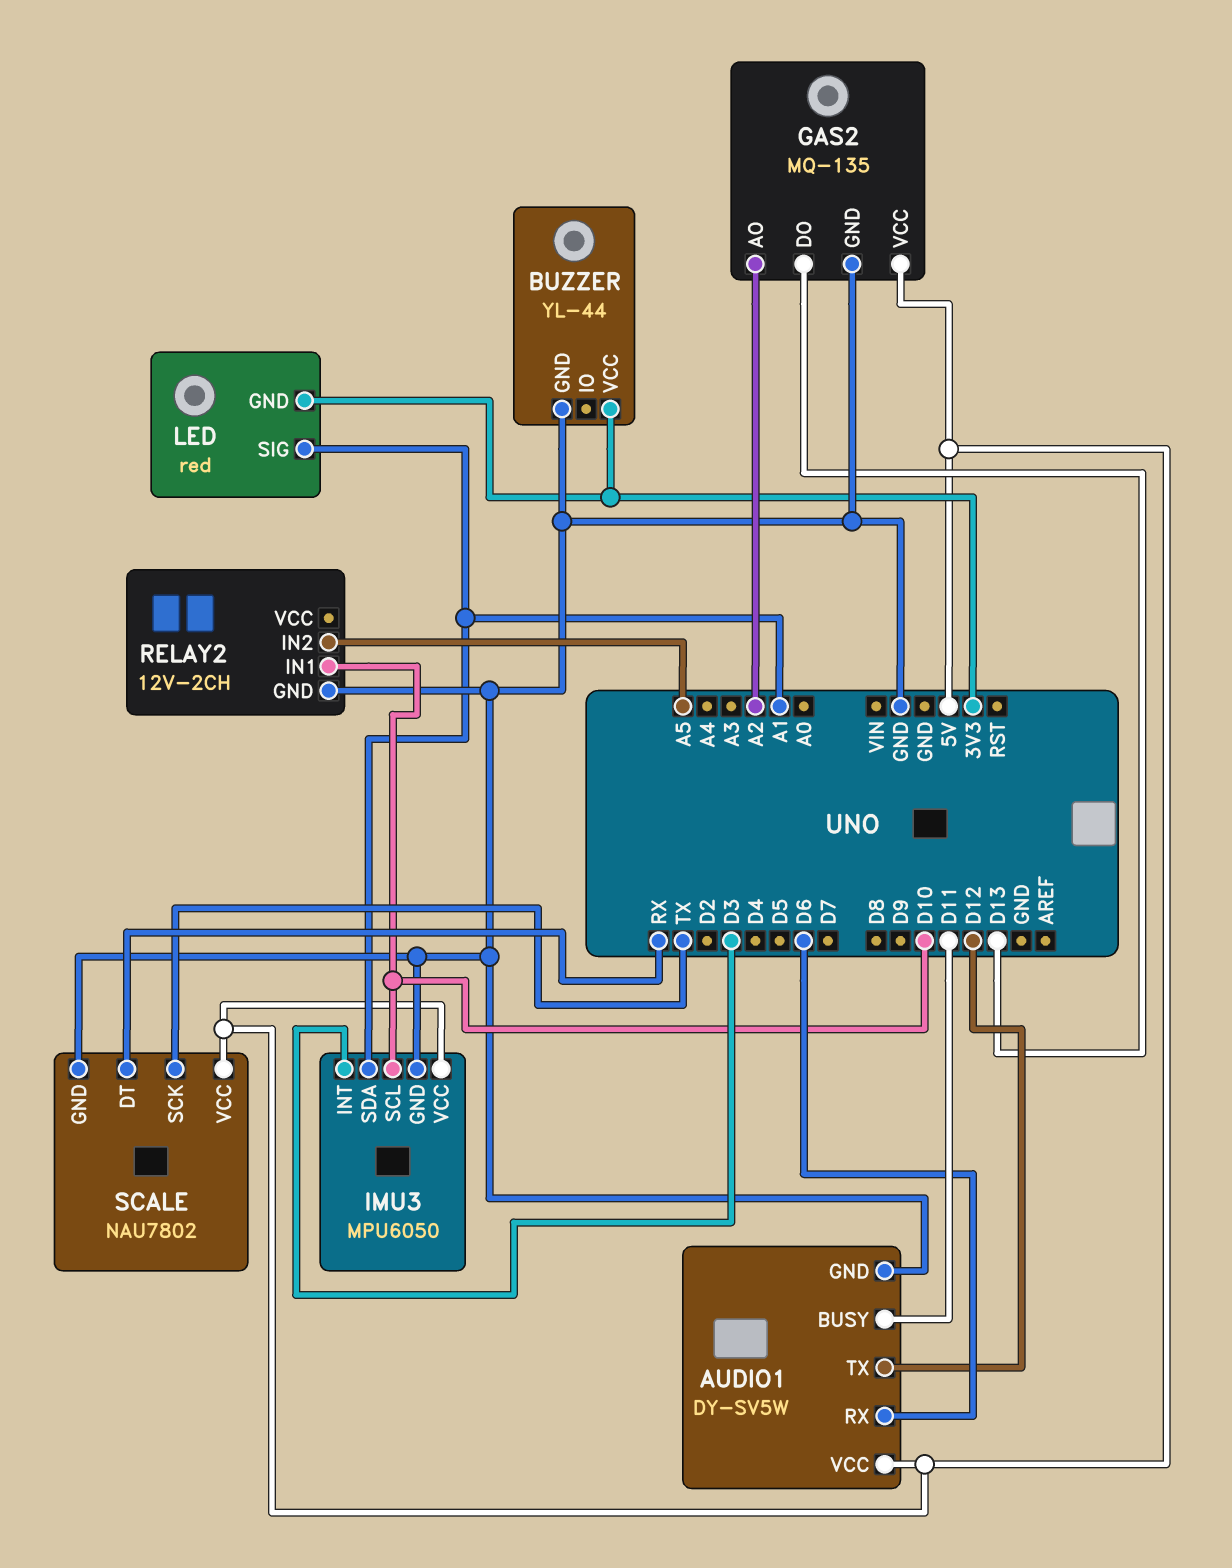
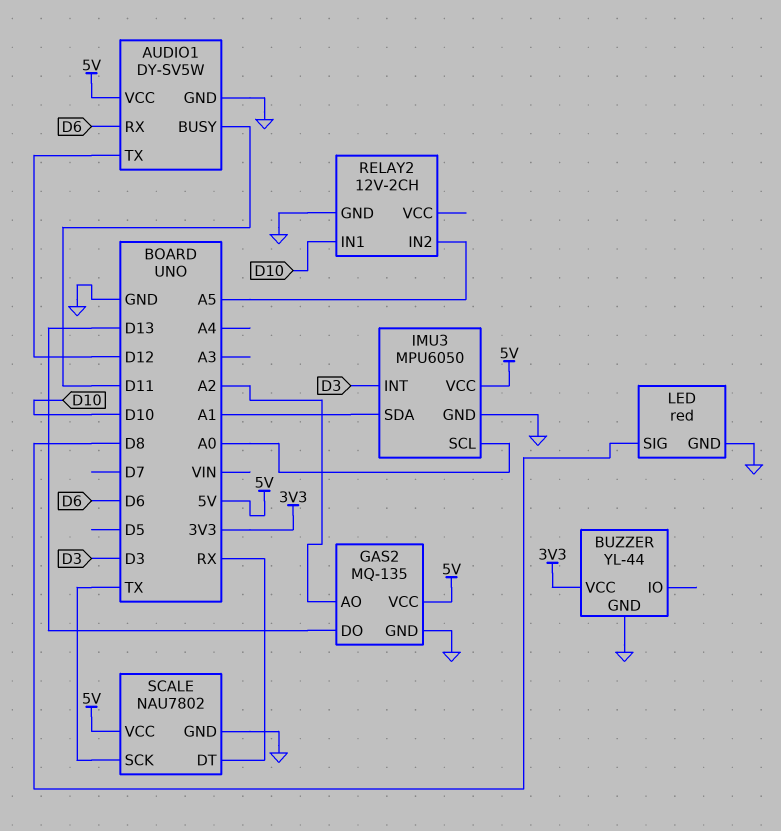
IMU3 pin SCL: D10 -> A0
LED pin GND: 3V3 -> GND
LED pin SIG: A1 -> D8

